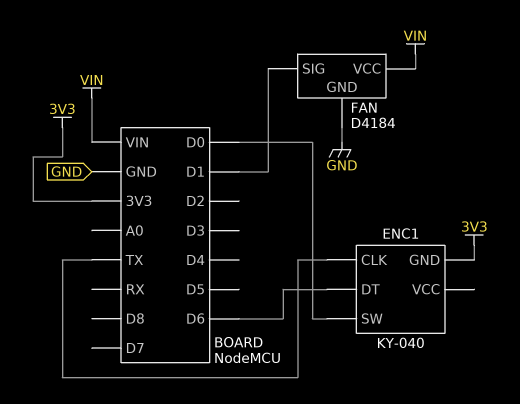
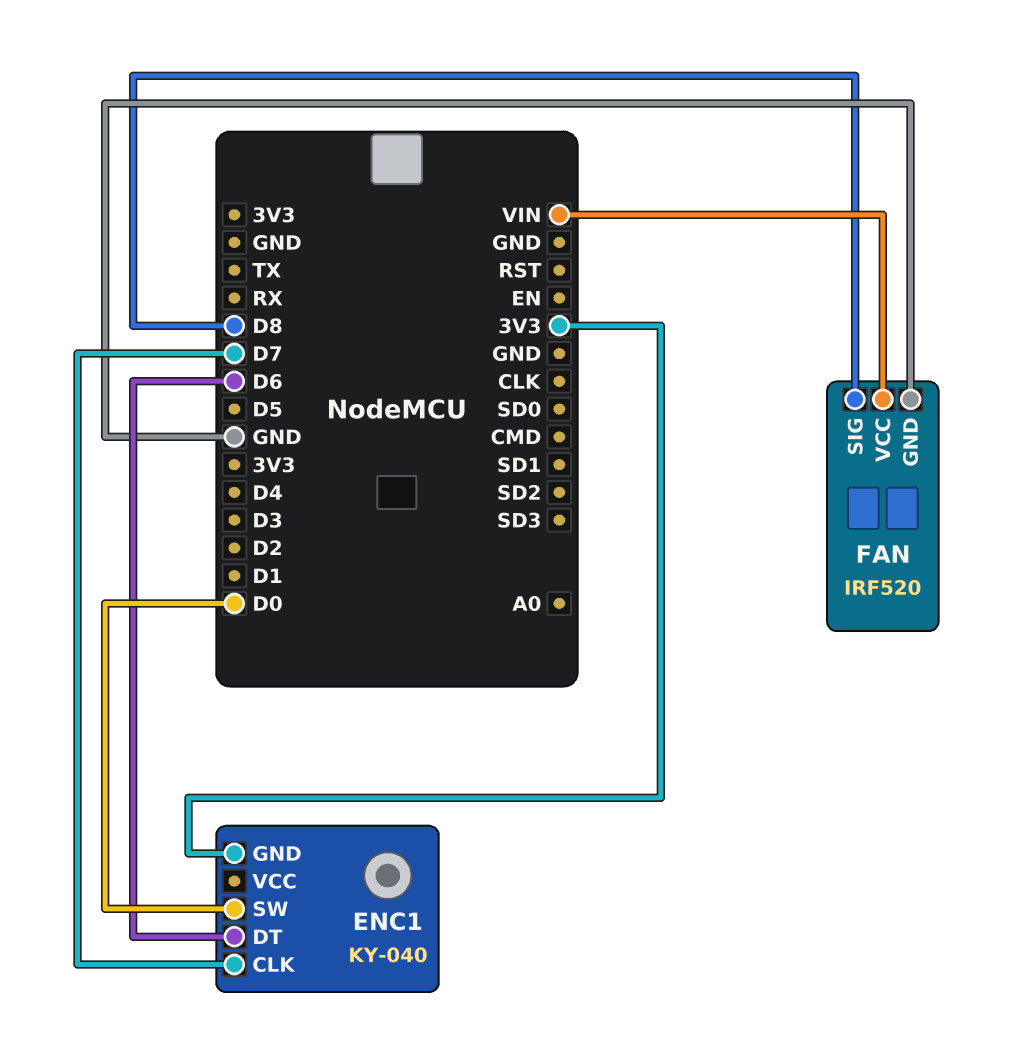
ENC1 pin CLK: TX -> D7
FAN: D4184 -> IRF520
FAN pin SIG: D1 -> D8

